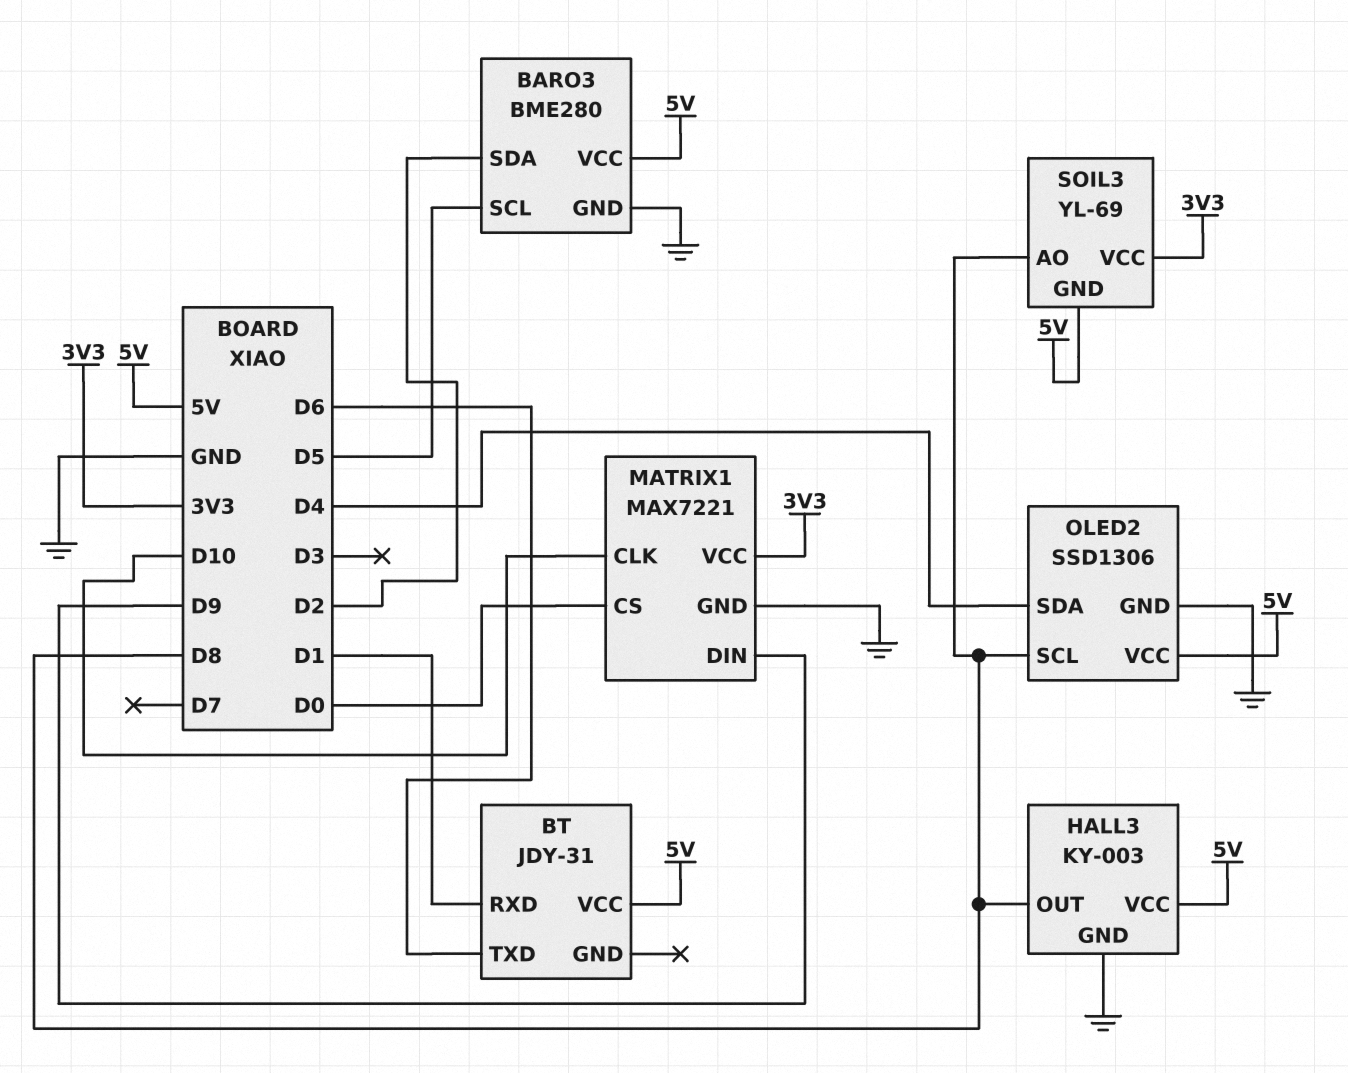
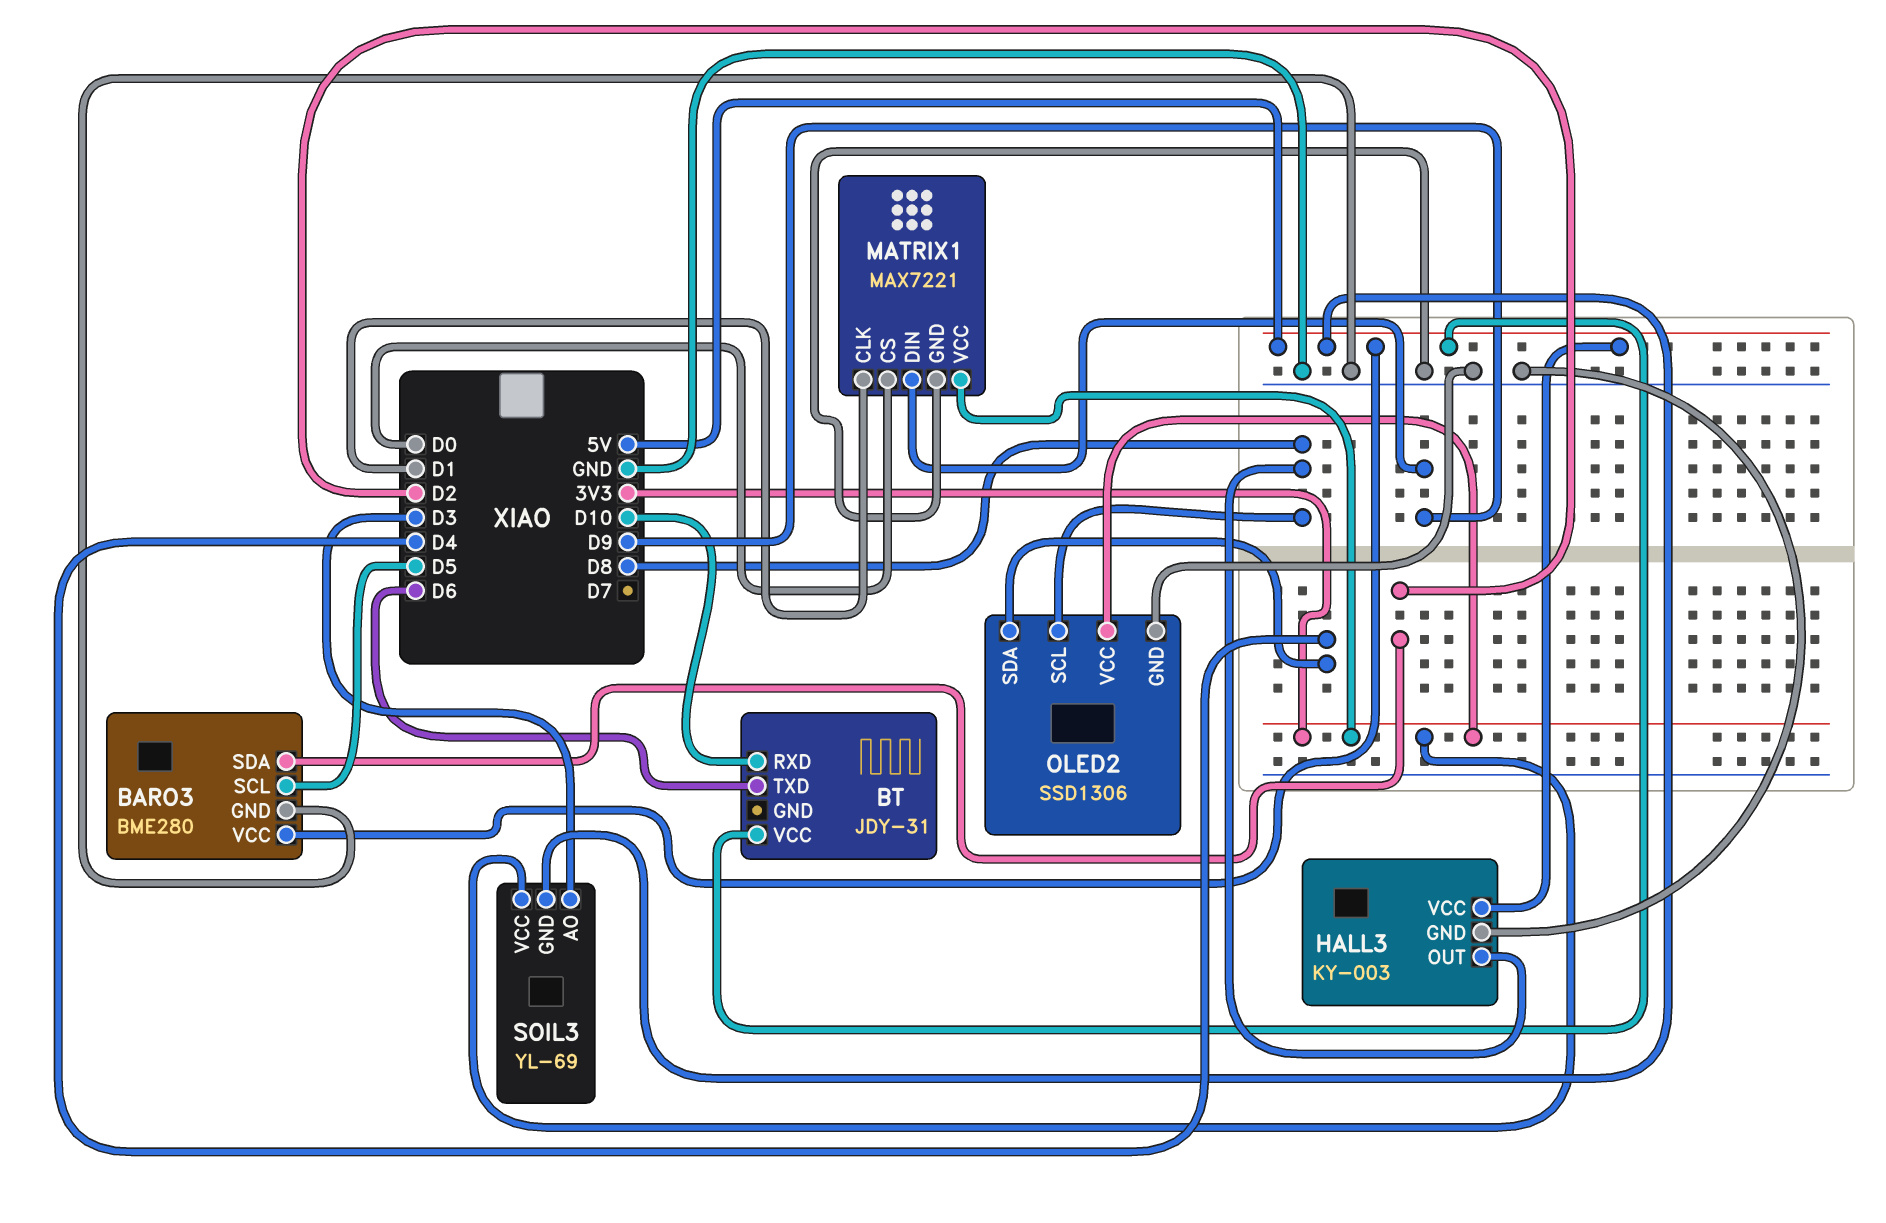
BT pin RXD: D1 -> D10
MATRIX1 pin CLK: D10 -> D1
OLED2 pin VCC: 5V -> 3V3
SOIL3 pin AO: D8 -> D3

